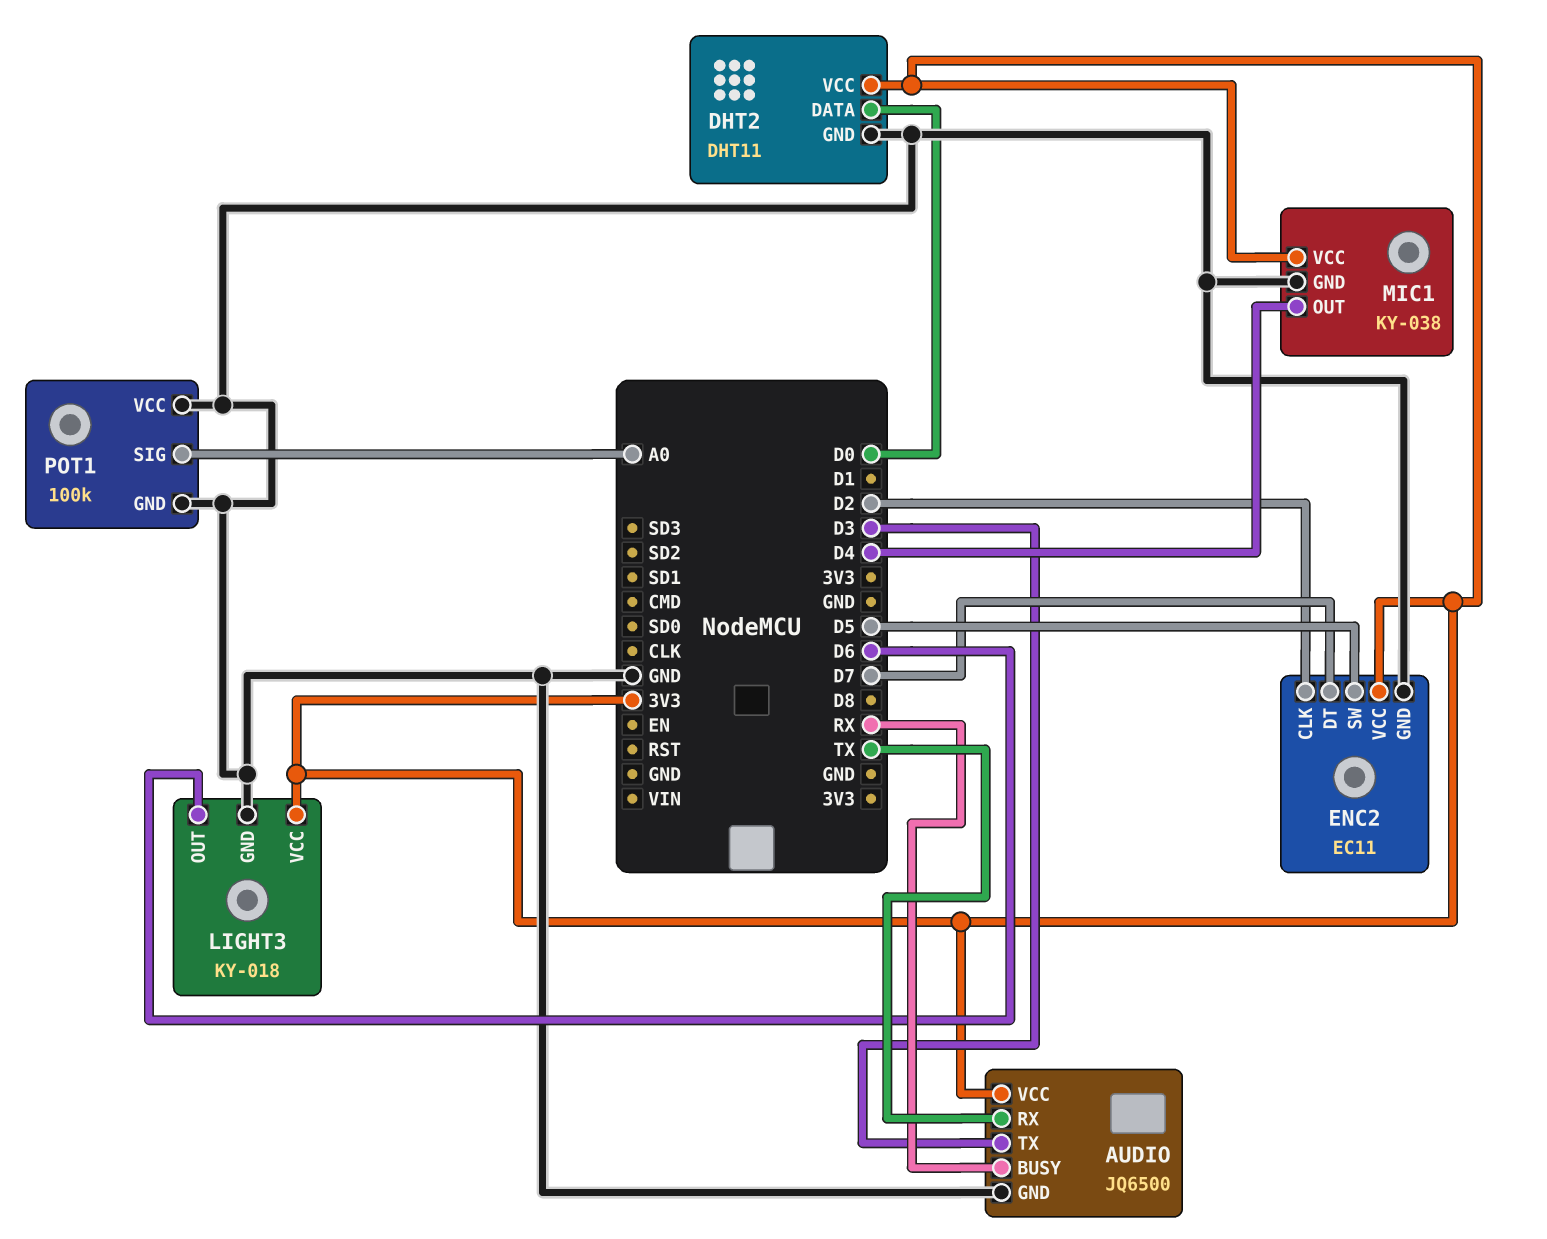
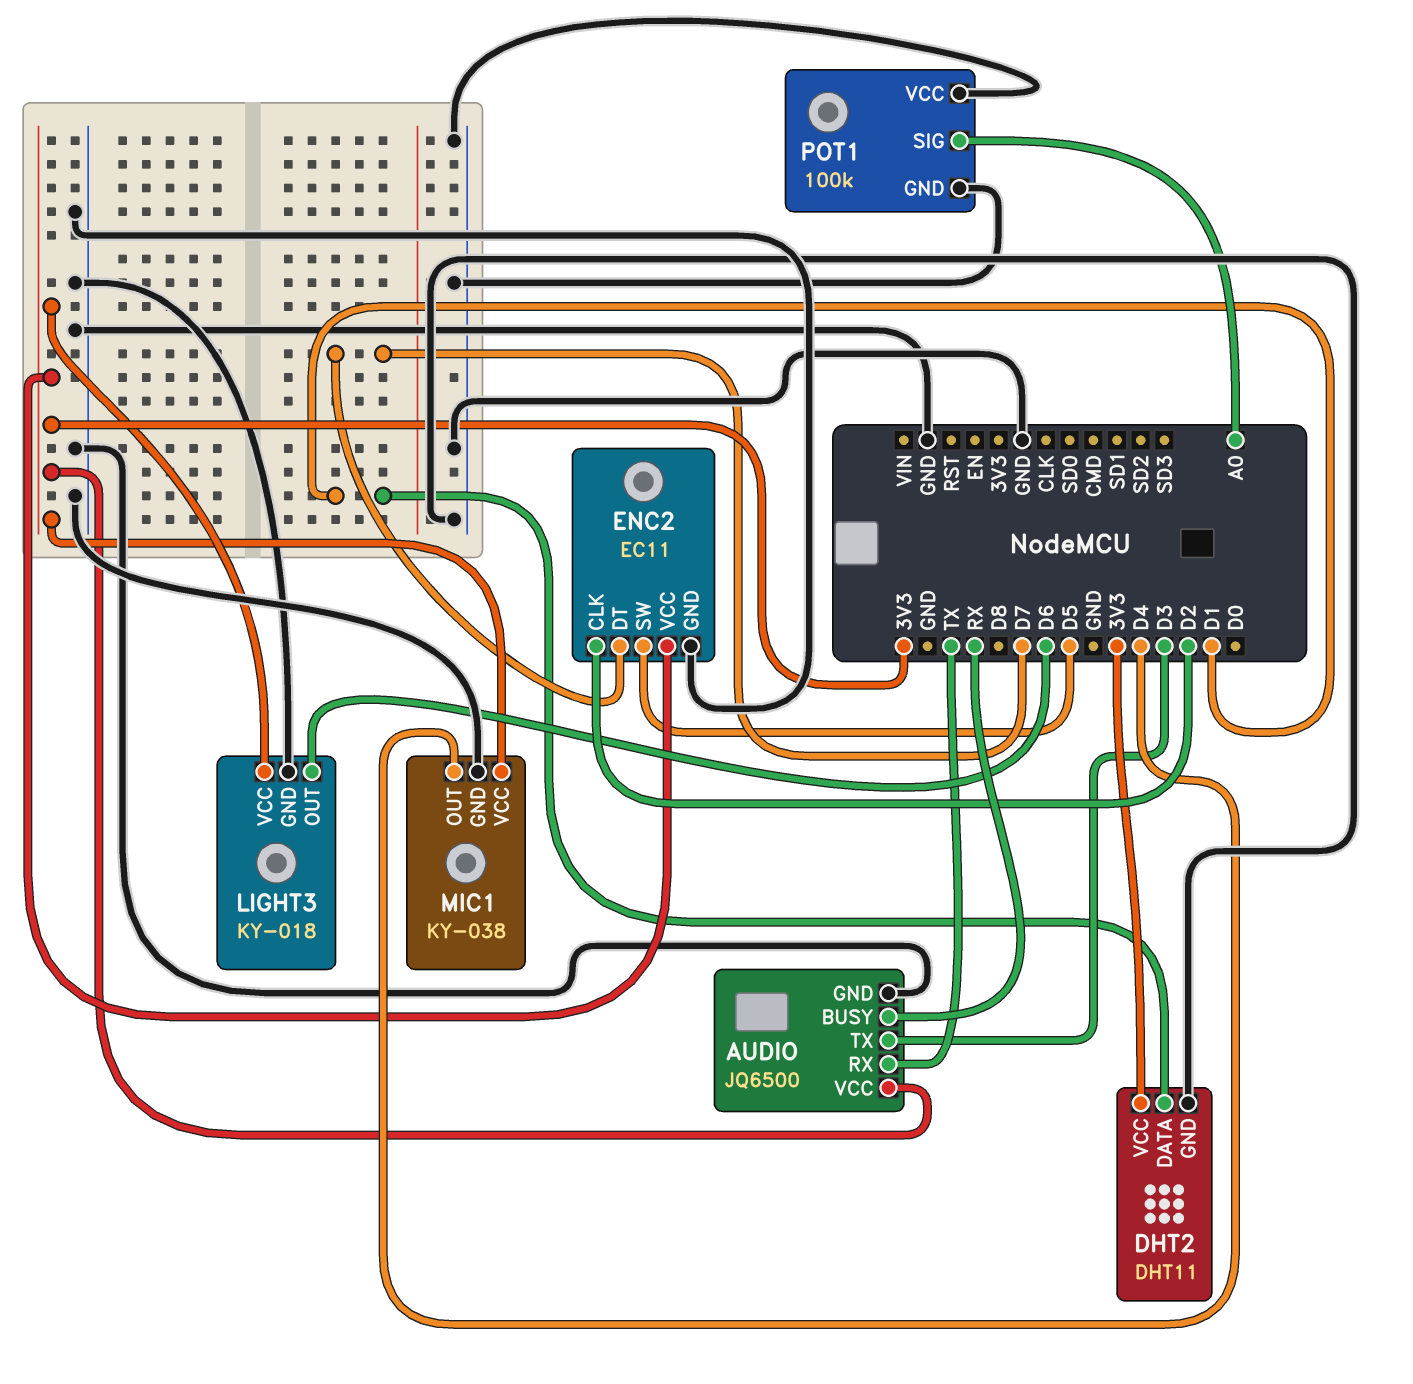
DHT2 pin DATA: D0 -> D1

